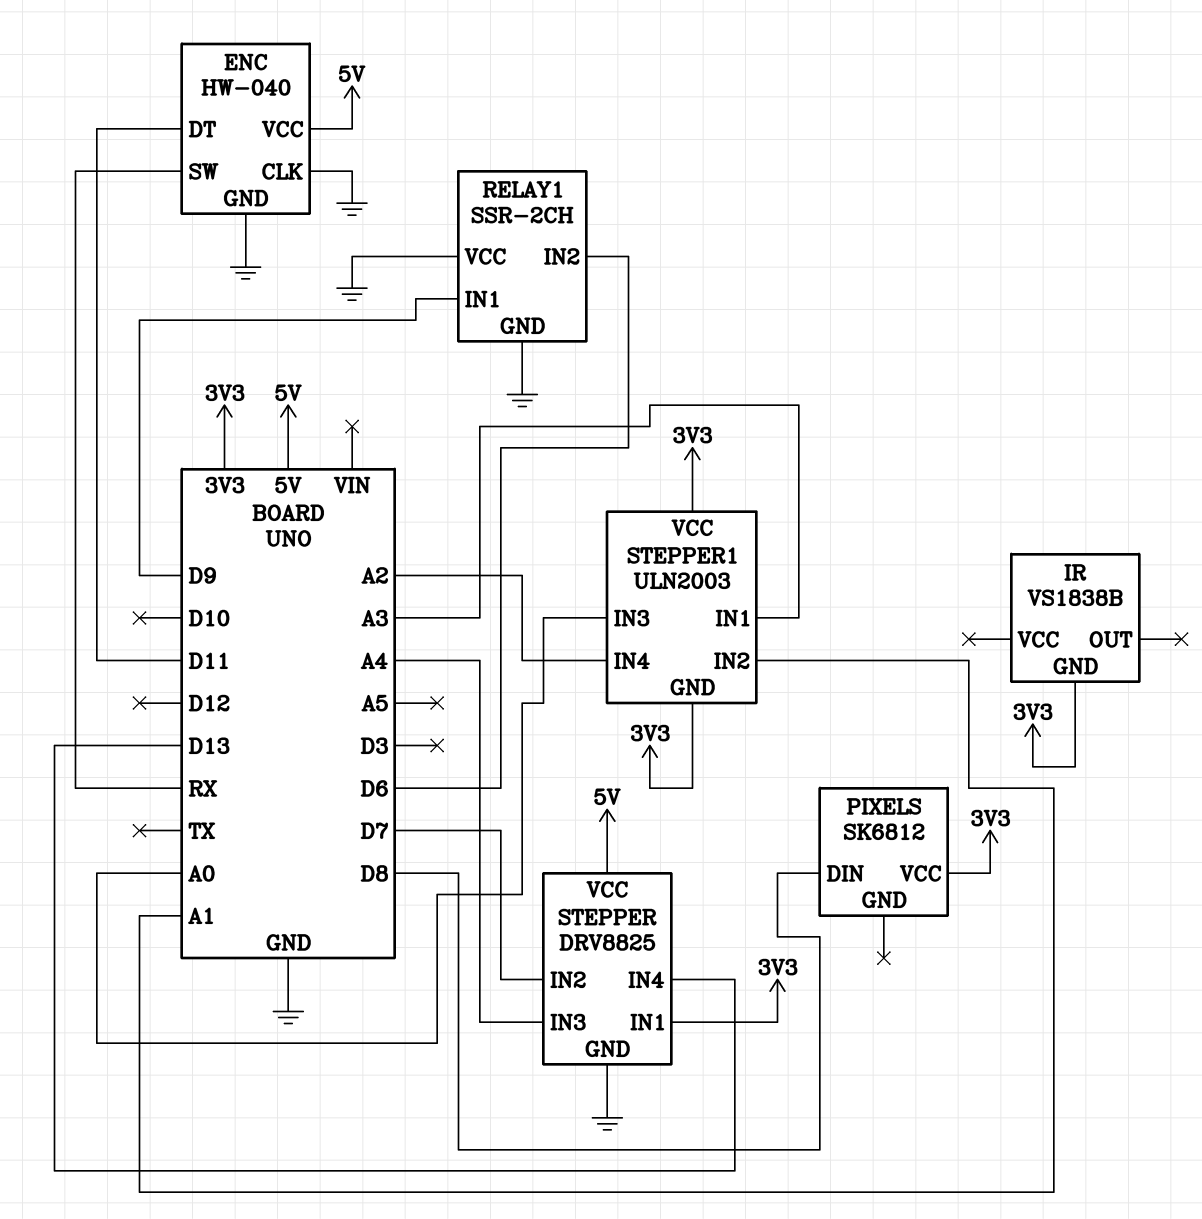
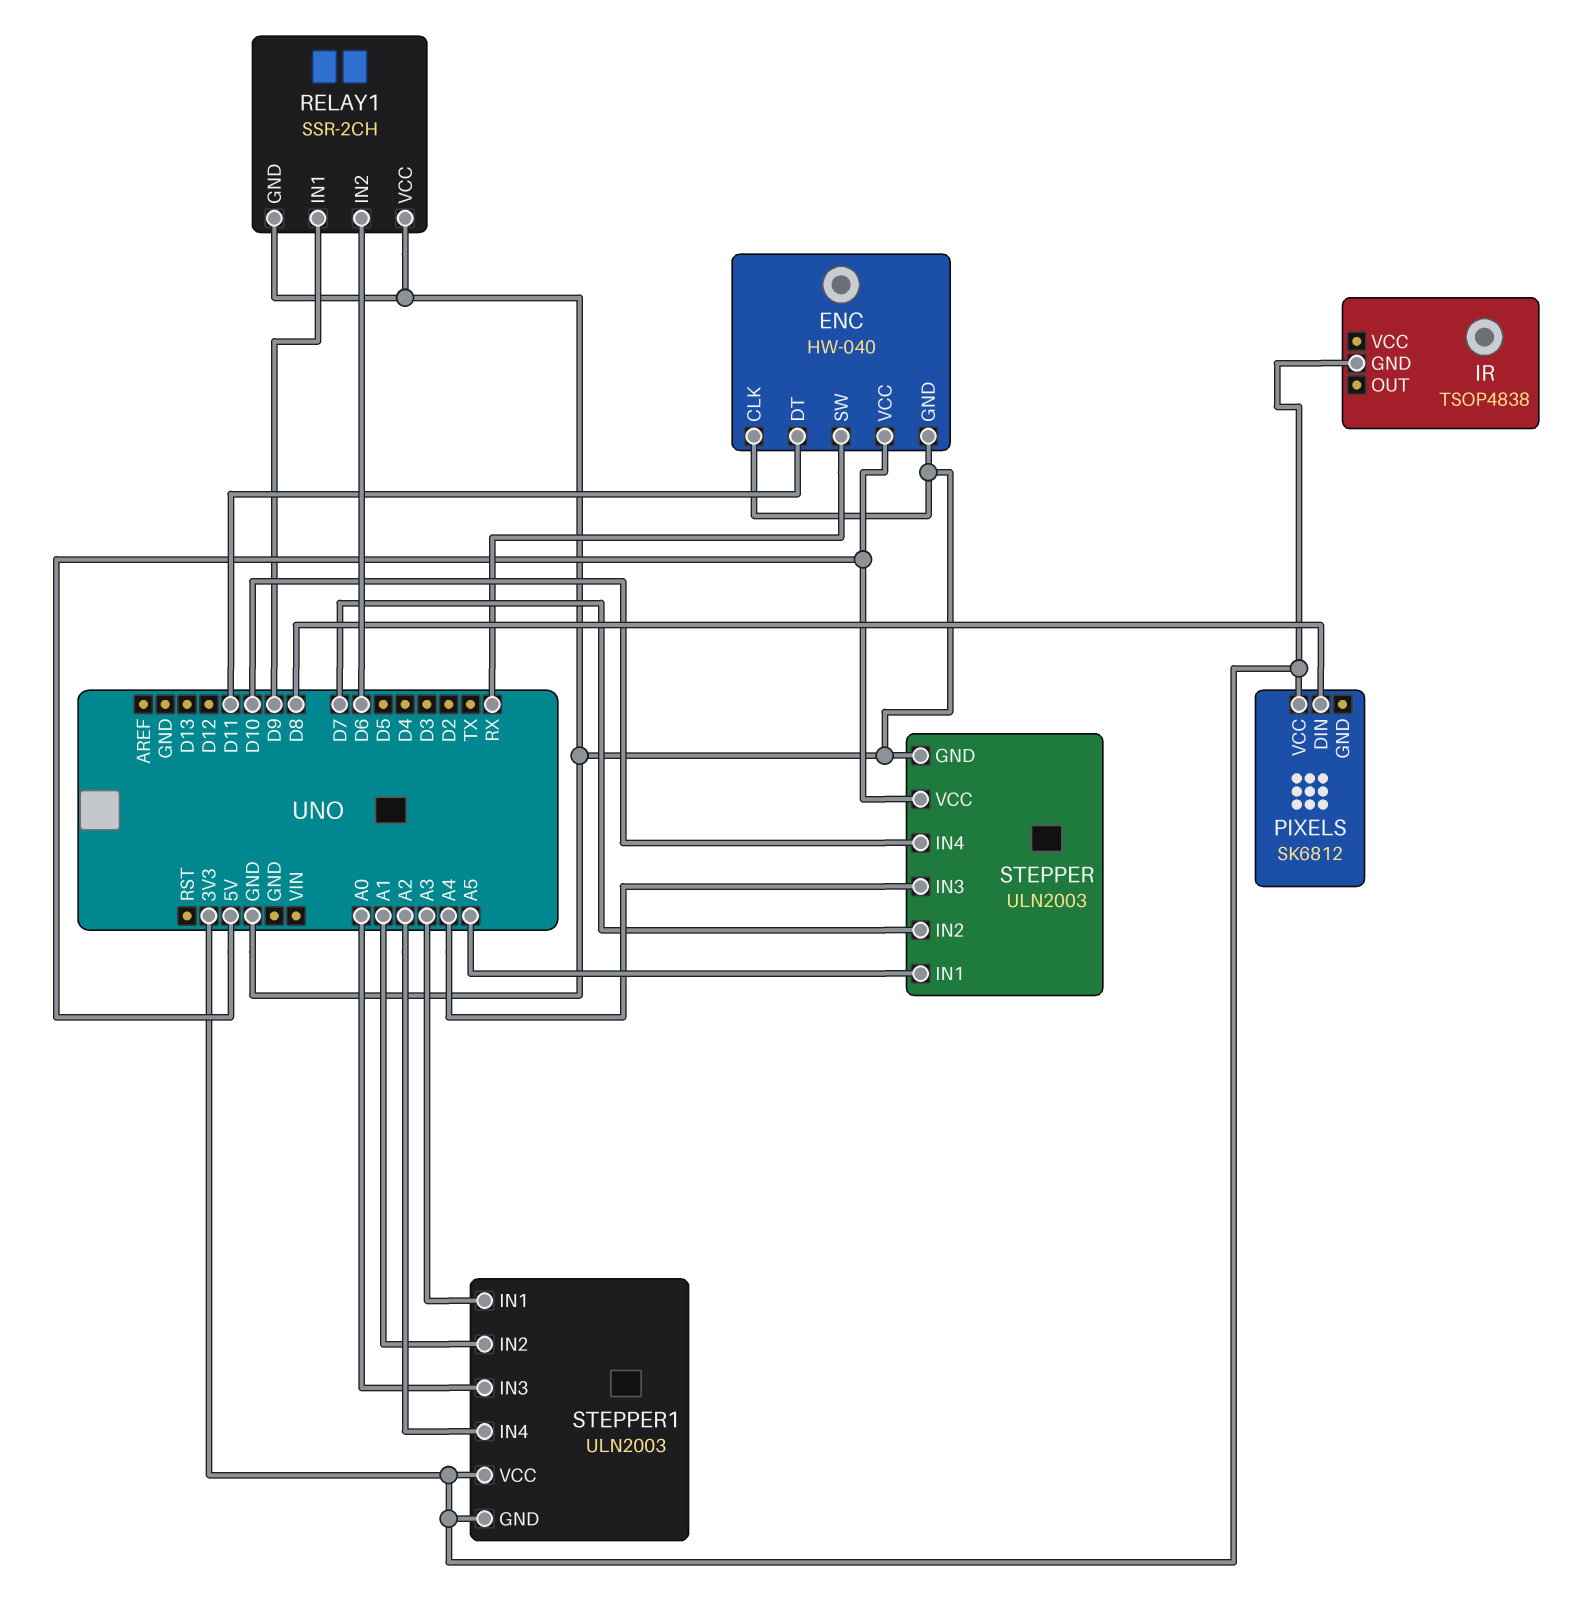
IR: VS1838B -> TSOP4838
STEPPER: DRV8825 -> ULN2003
STEPPER pin IN1: 3V3 -> A5
STEPPER pin IN4: D13 -> D10

